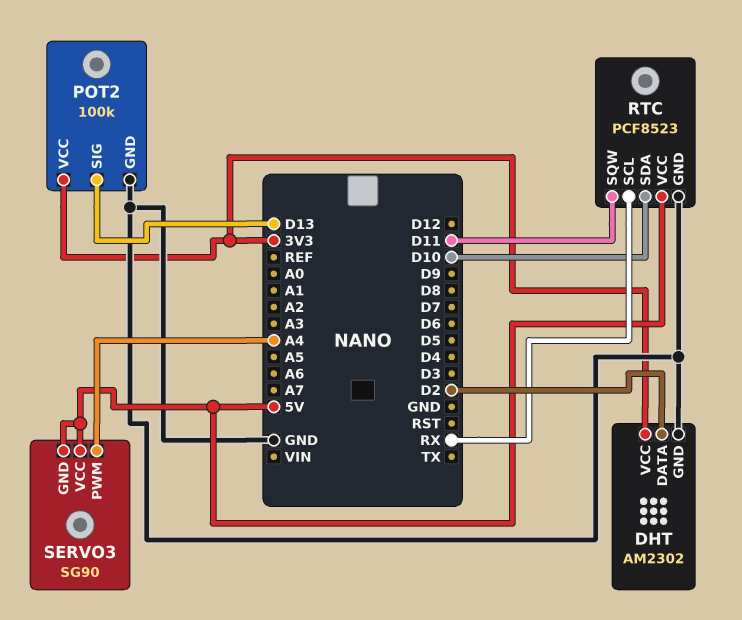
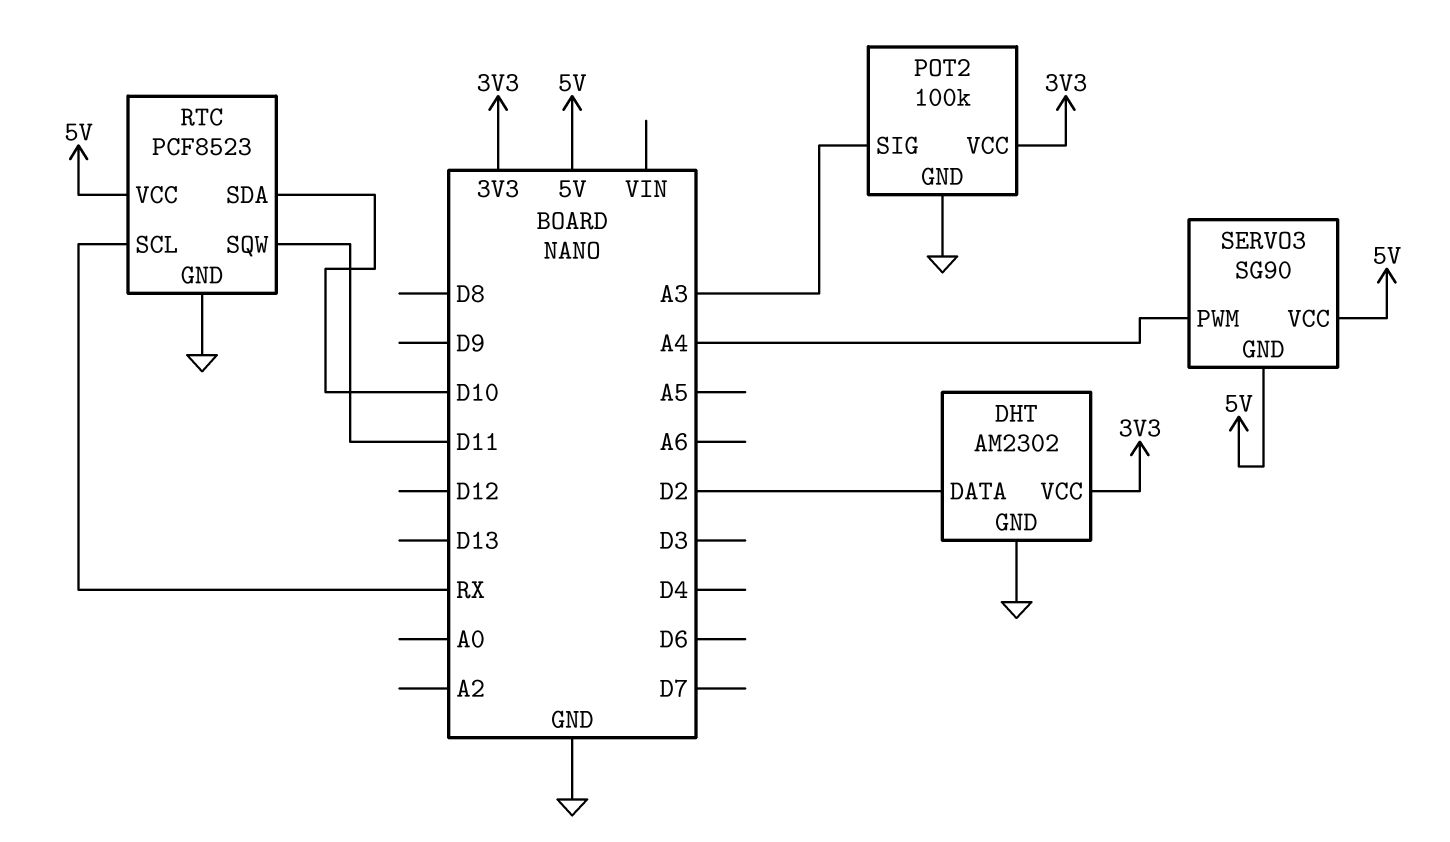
POT2 pin SIG: D13 -> A3

